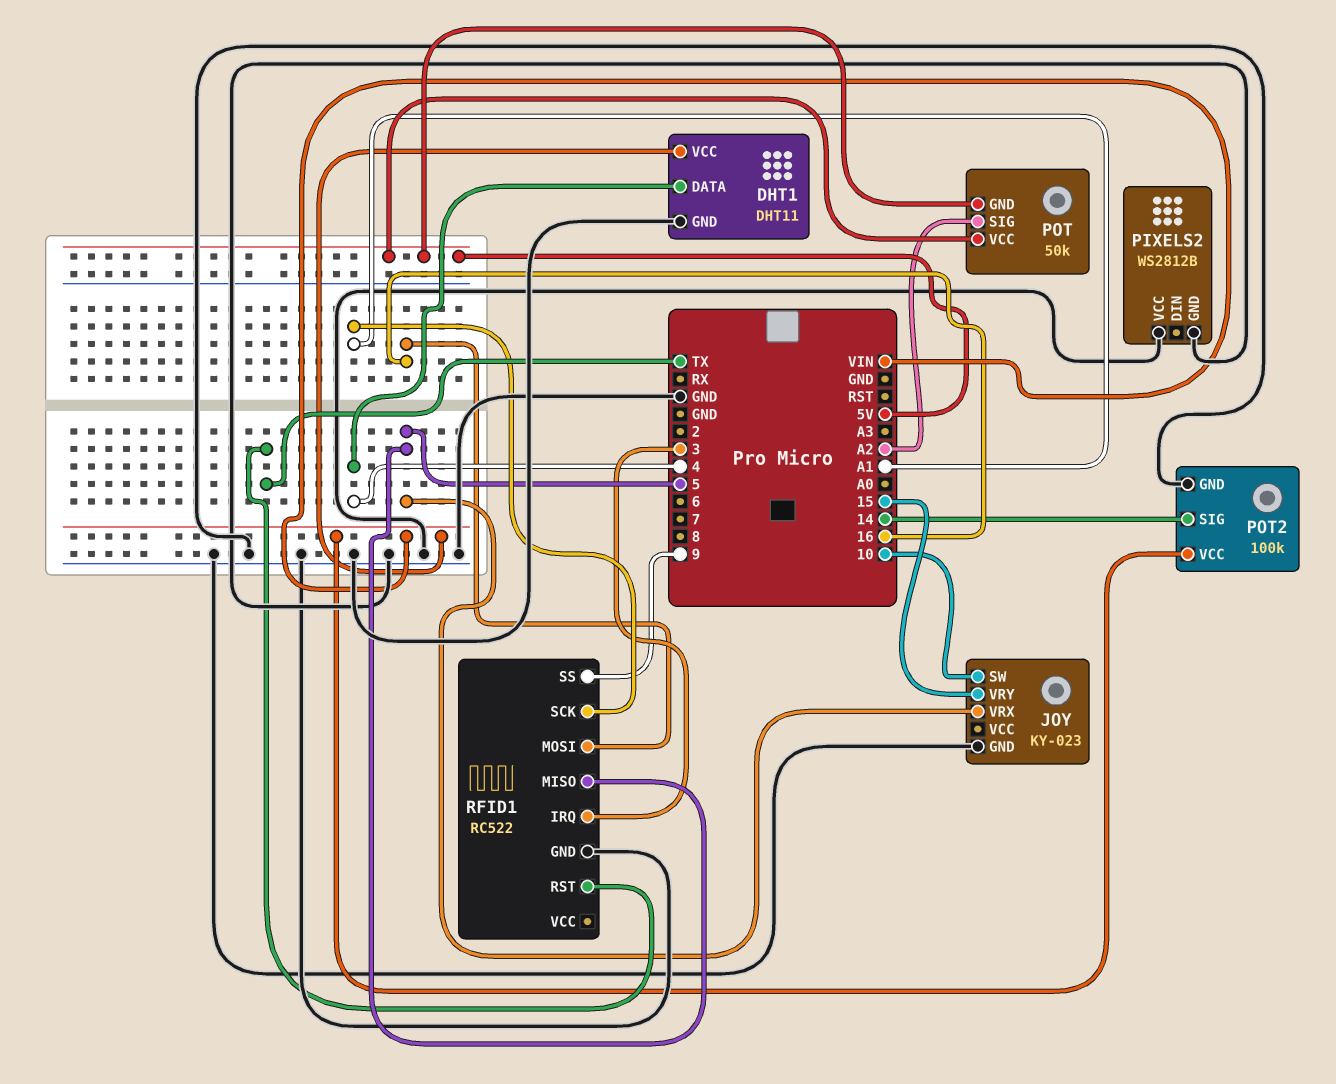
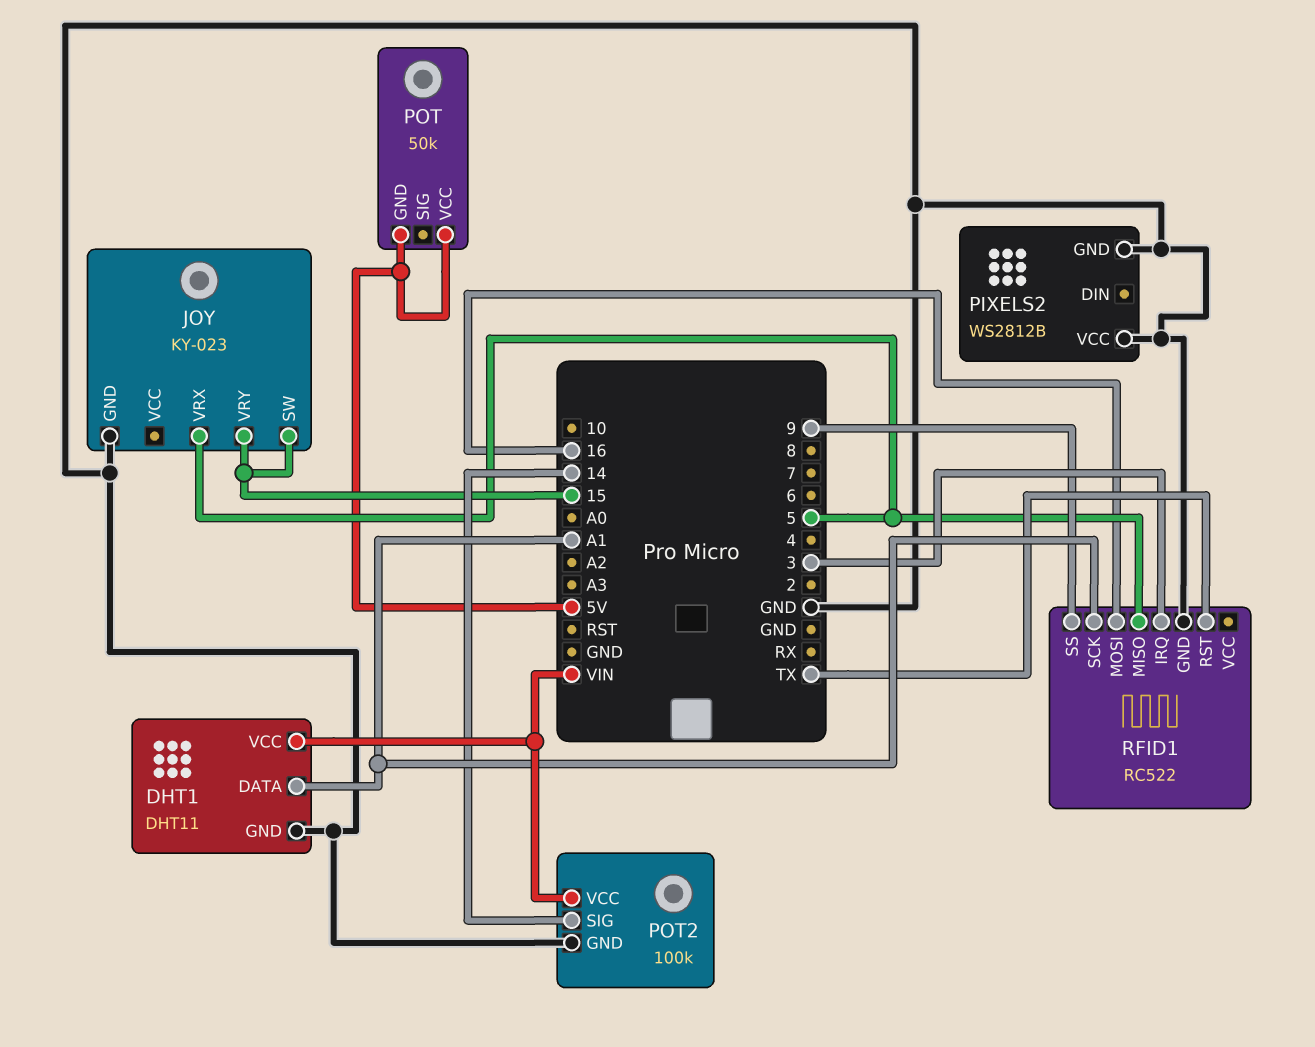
DHT1 pin DATA: 4 -> A1
JOY pin SW: 10 -> 15
POT pin SIG: A2 -> none

